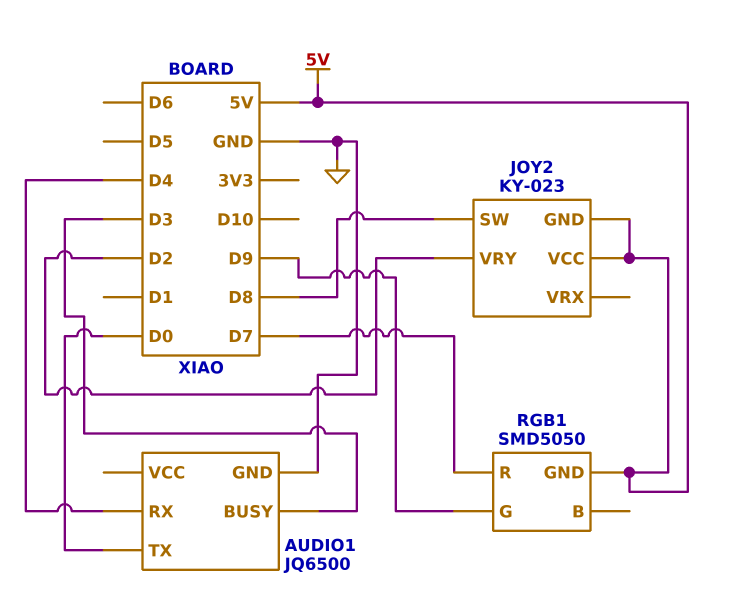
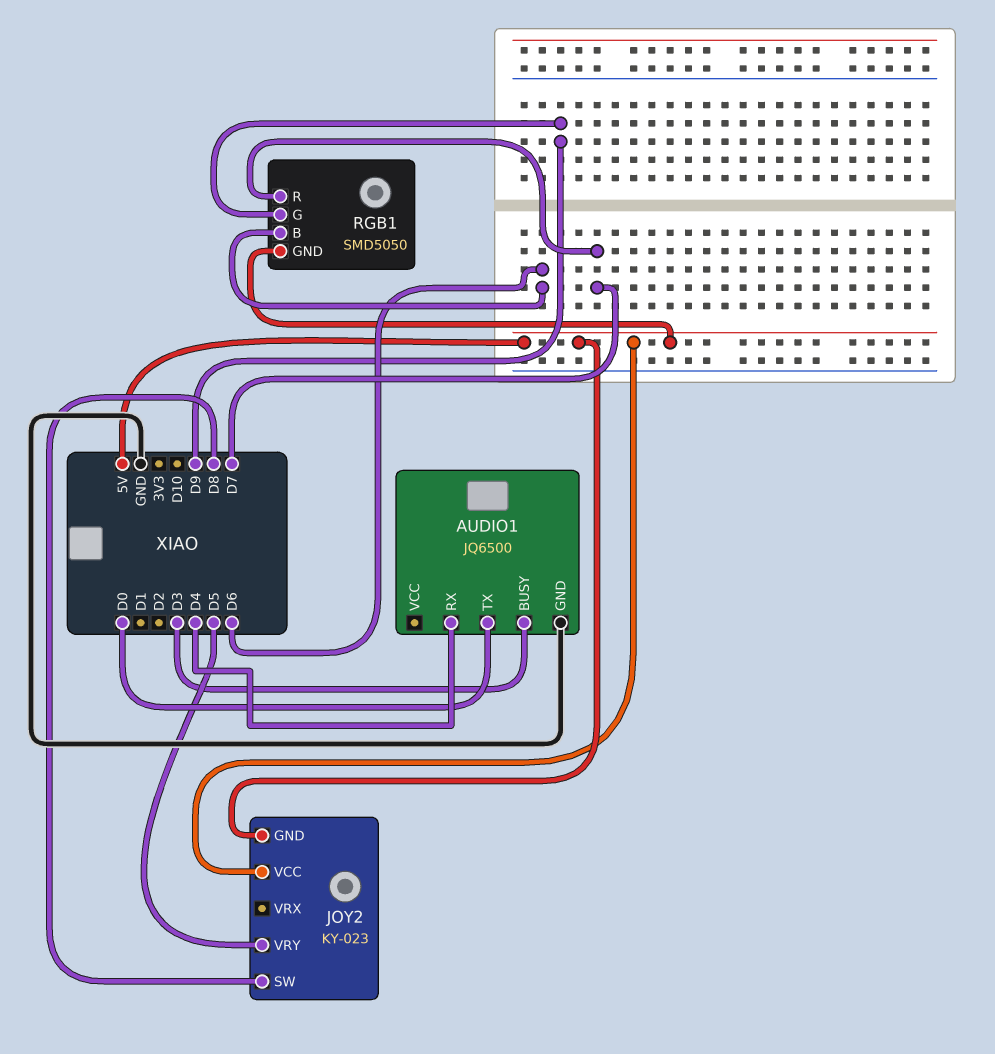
JOY2 pin VRY: D2 -> D5
RGB1 pin B: none -> D6

